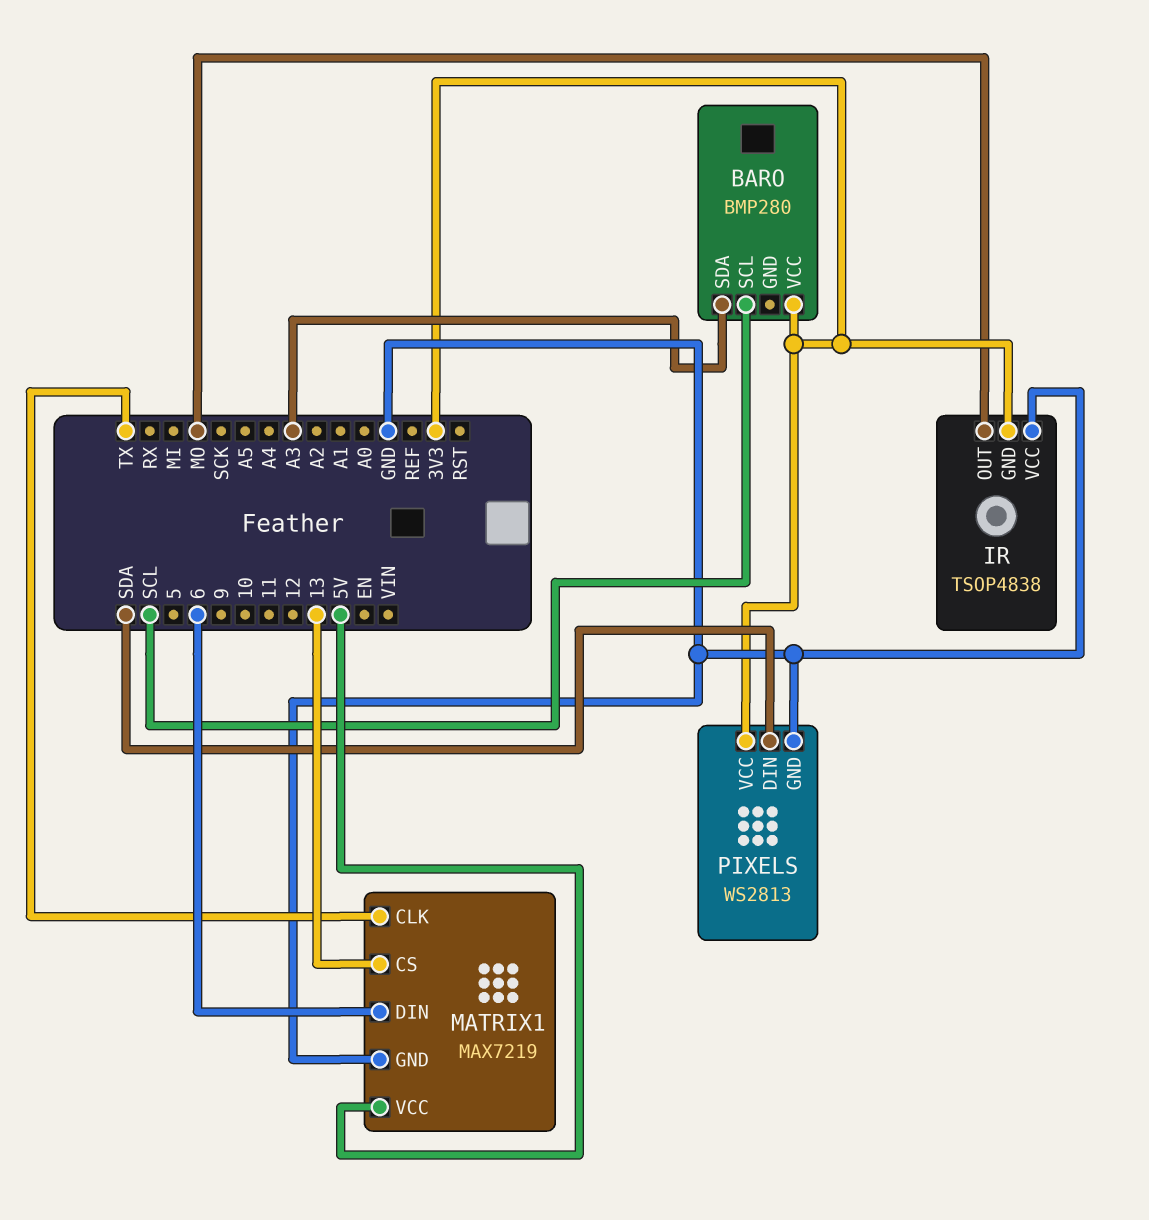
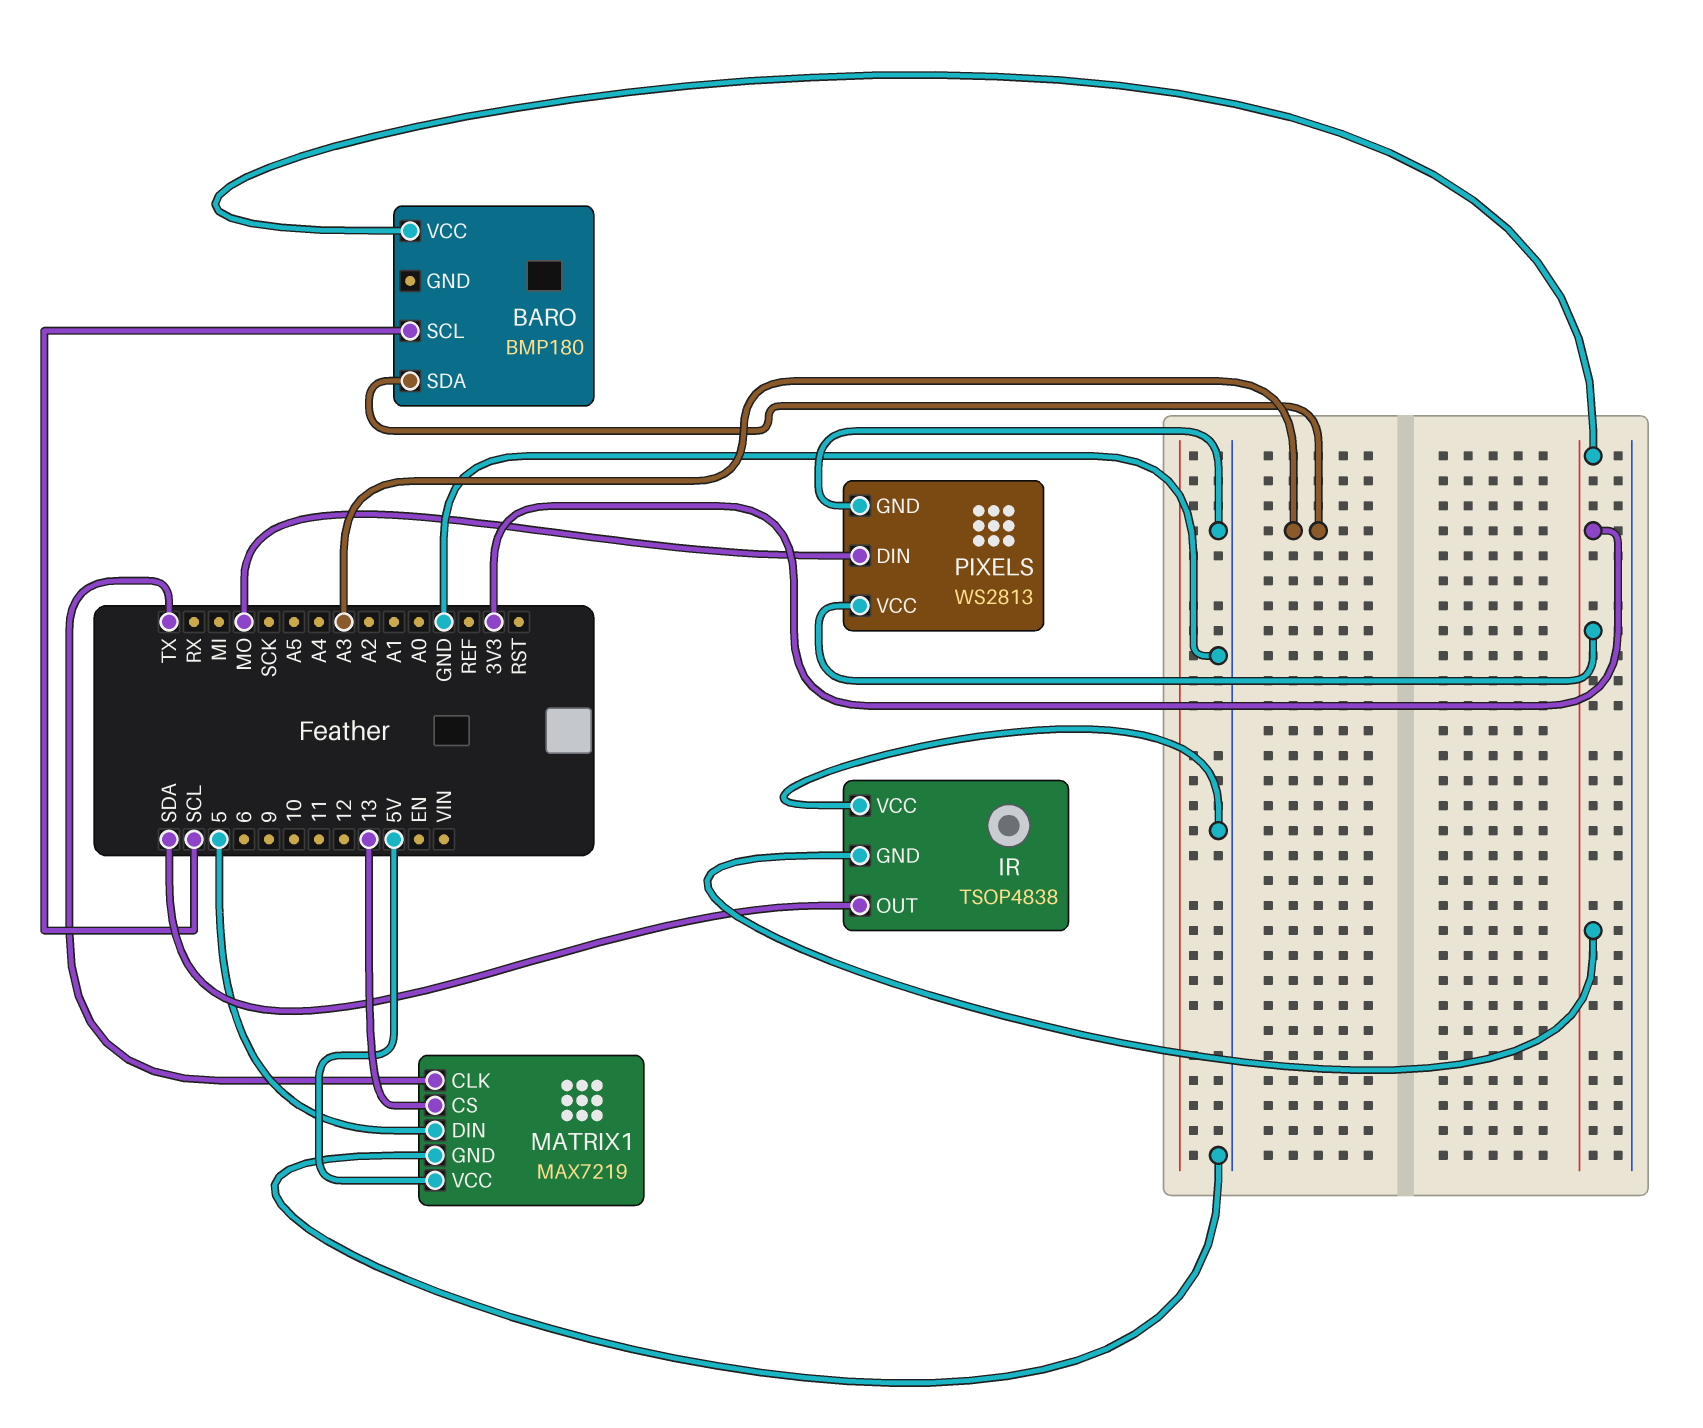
BARO: BMP280 -> BMP180
IR pin OUT: MO -> SDA
MATRIX1 pin DIN: 6 -> 5
PIXELS pin DIN: SDA -> MO

